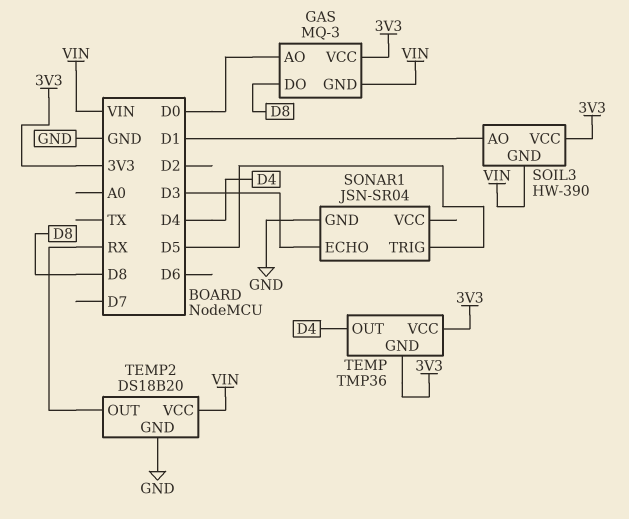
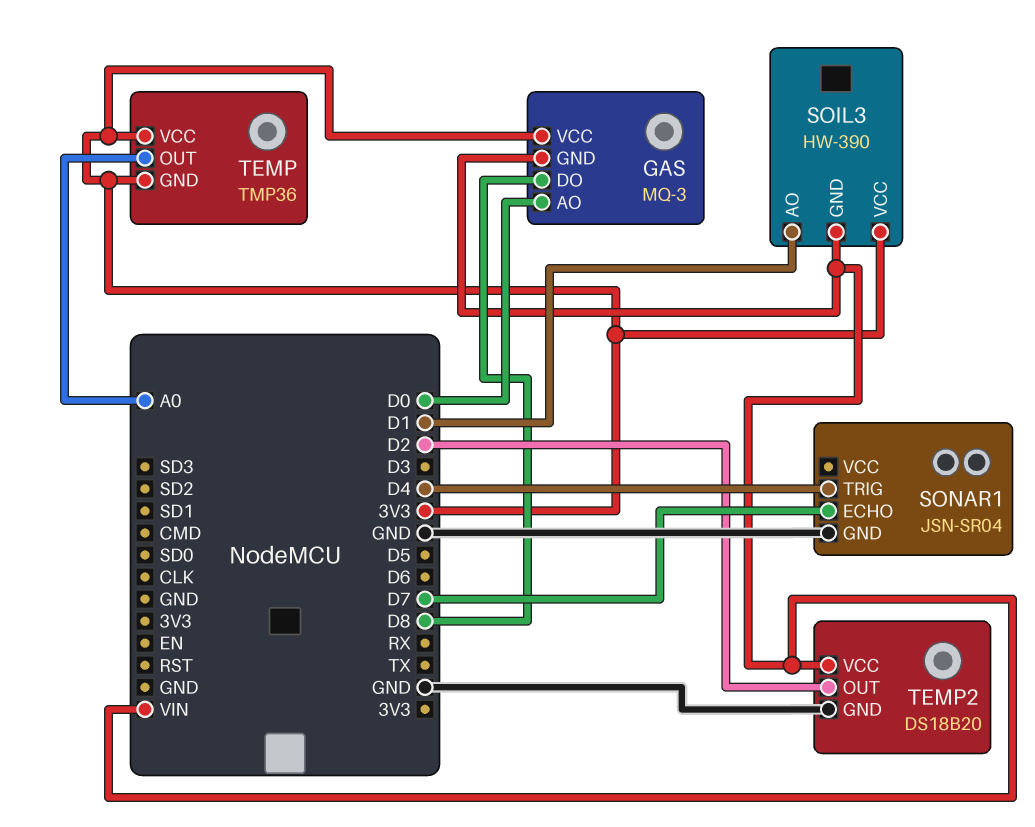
SONAR1 pin ECHO: D3 -> D7
SONAR1 pin TRIG: D5 -> D4
TEMP pin OUT: D4 -> A0
TEMP2 pin OUT: RX -> D2

